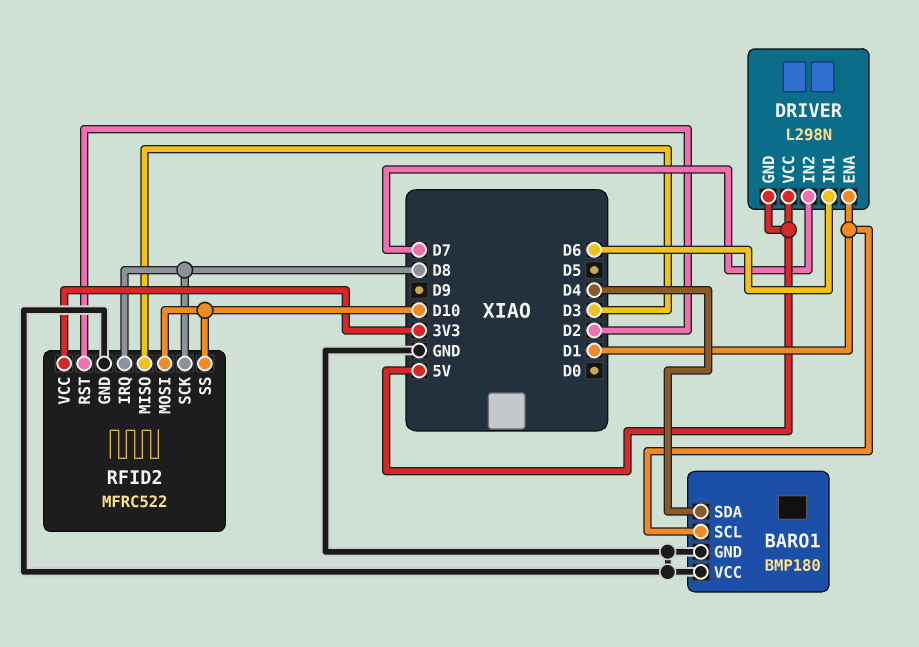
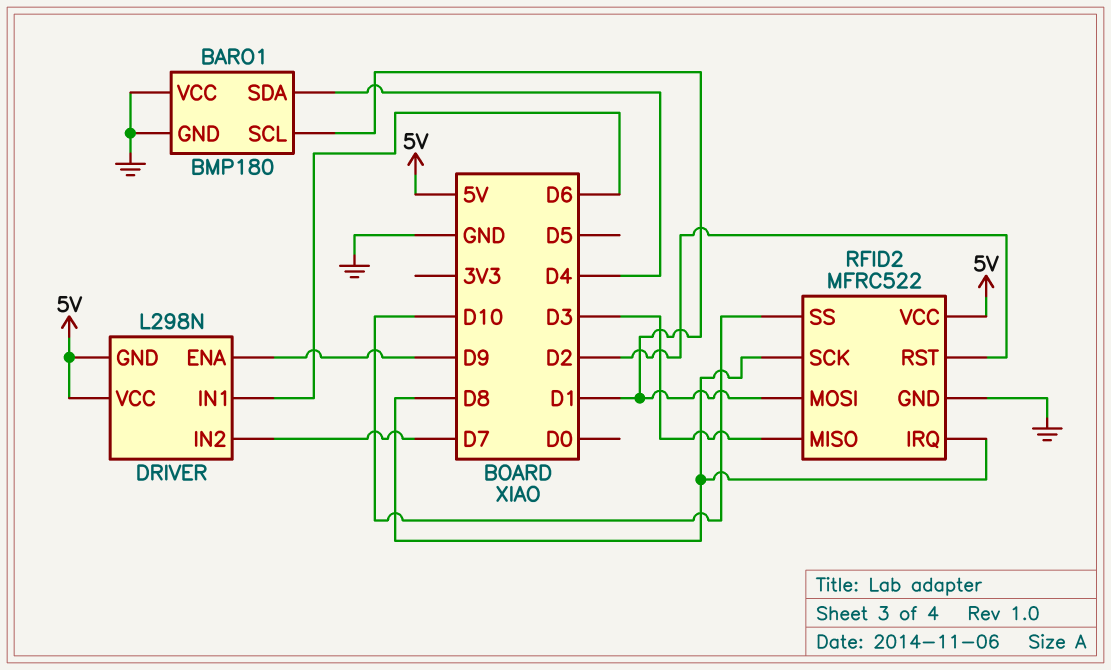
DRIVER pin ENA: D1 -> D9
RFID2 pin MOSI: D10 -> D1
RFID2 pin VCC: 3V3 -> 5V

